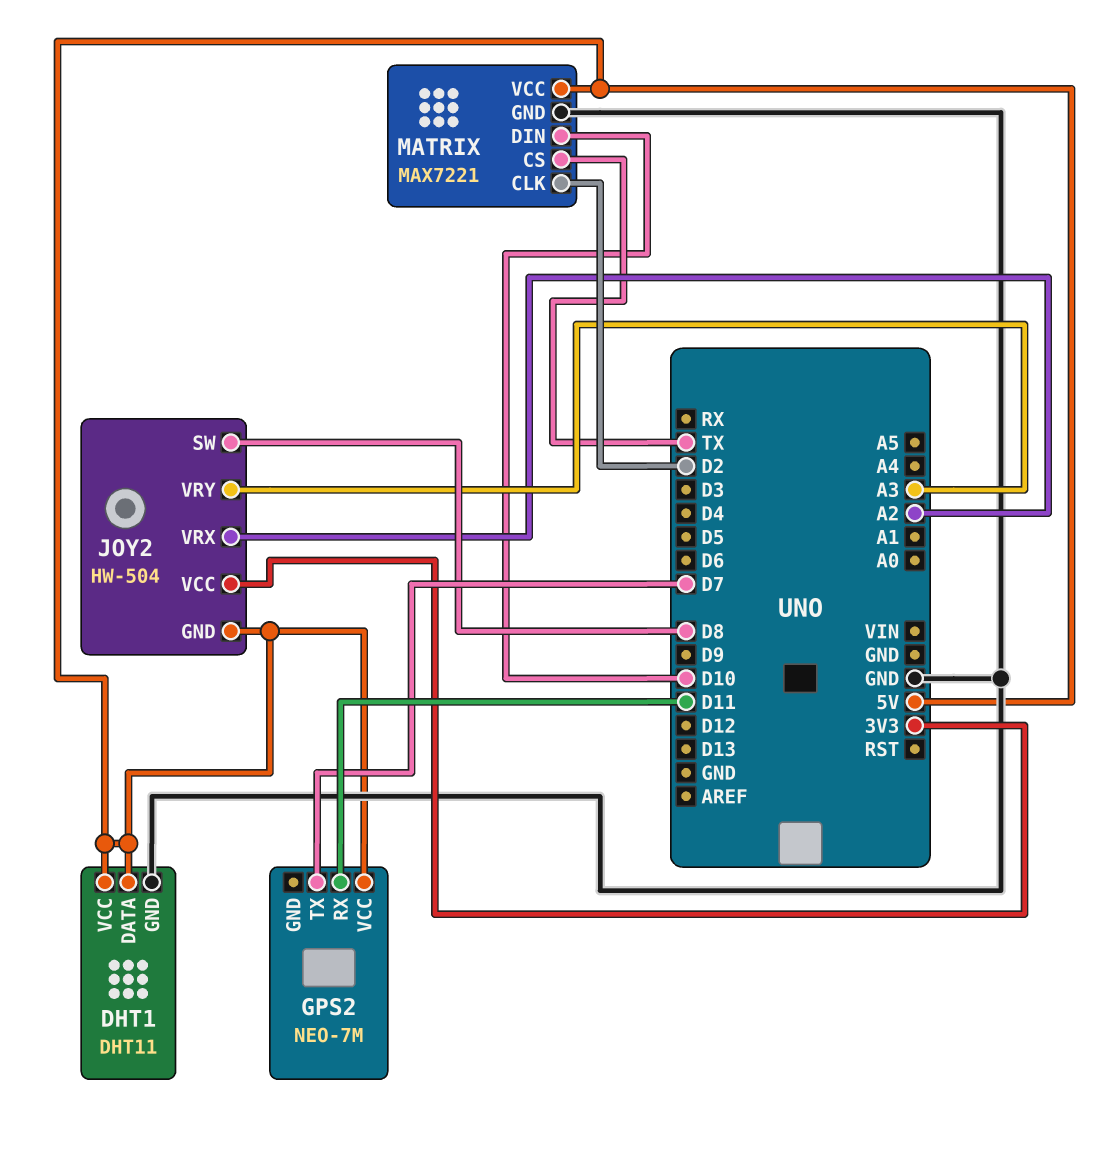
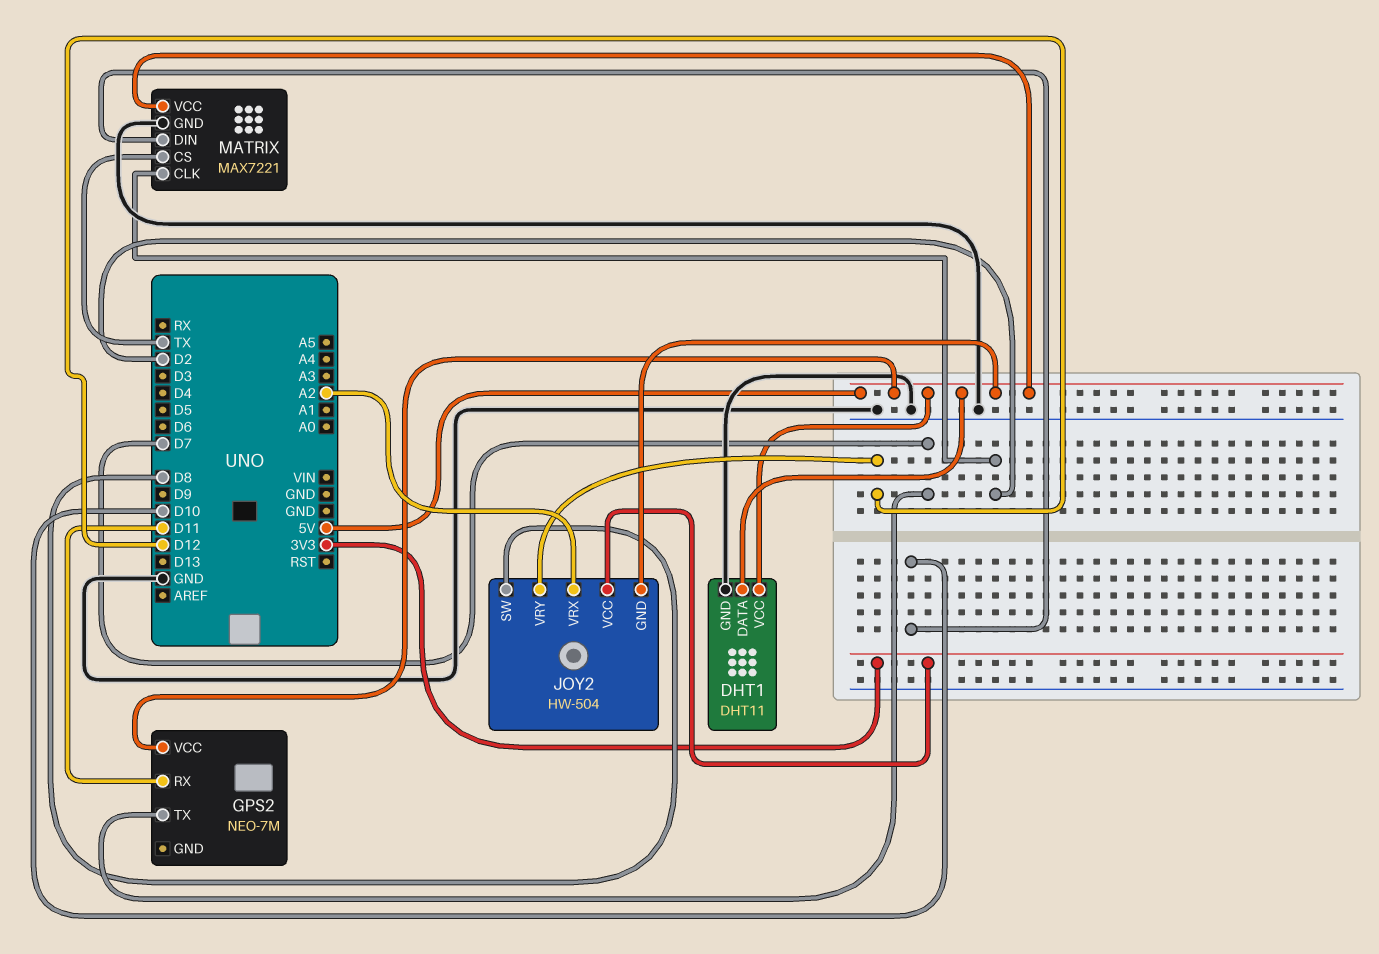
JOY2 pin VRY: A3 -> D12

